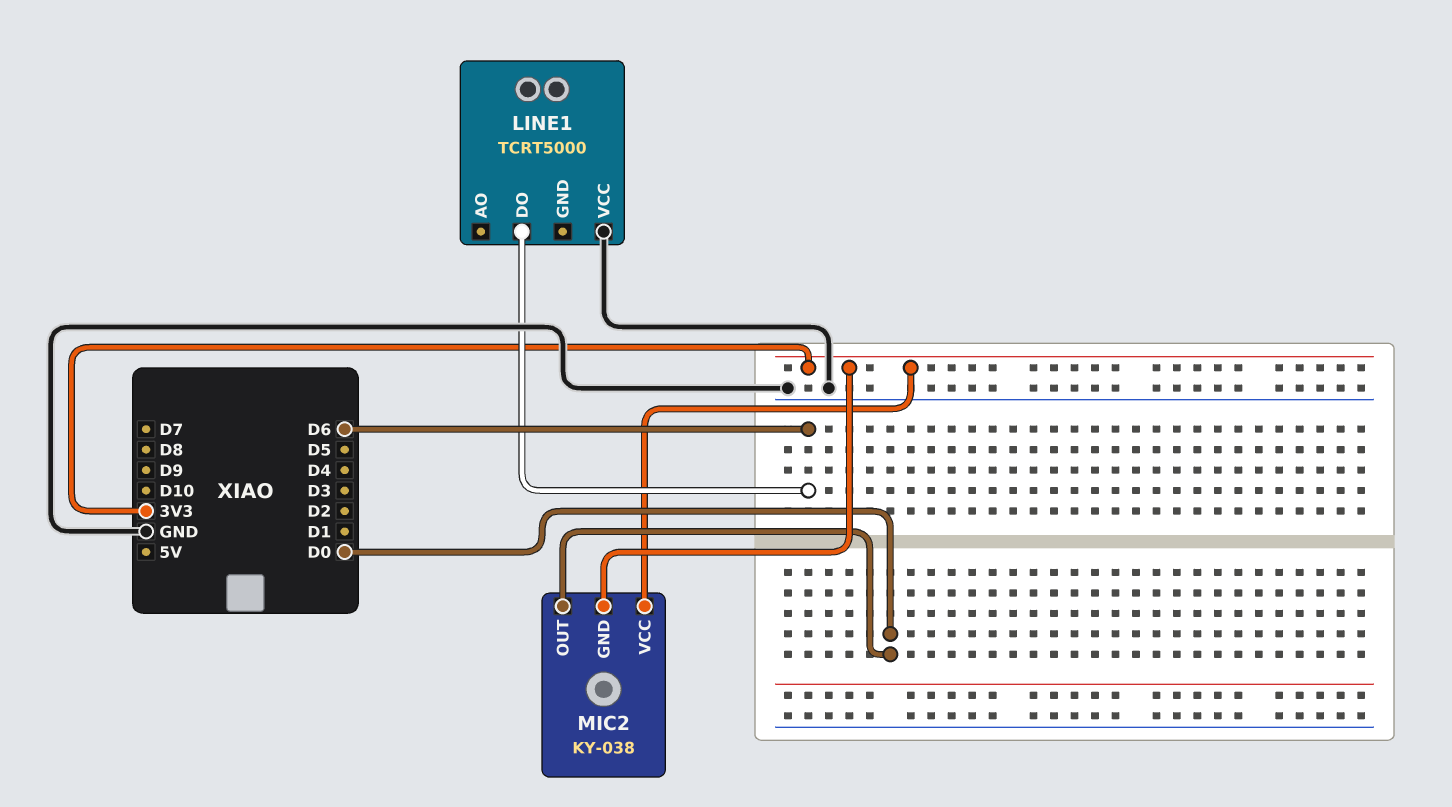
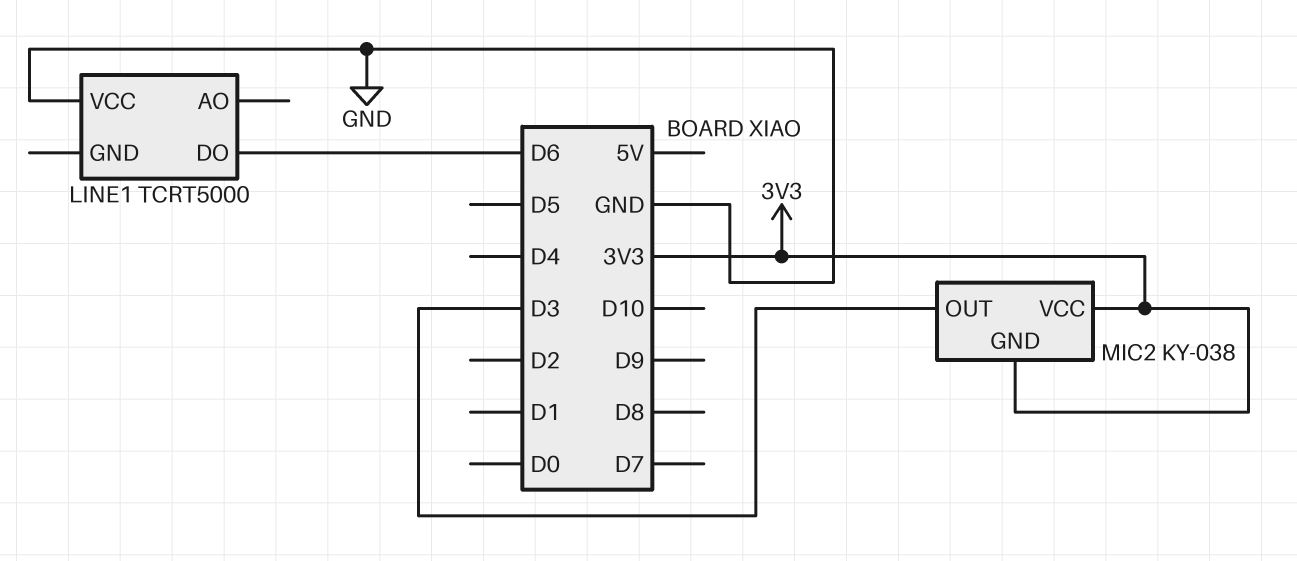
MIC2 pin OUT: D0 -> D3

